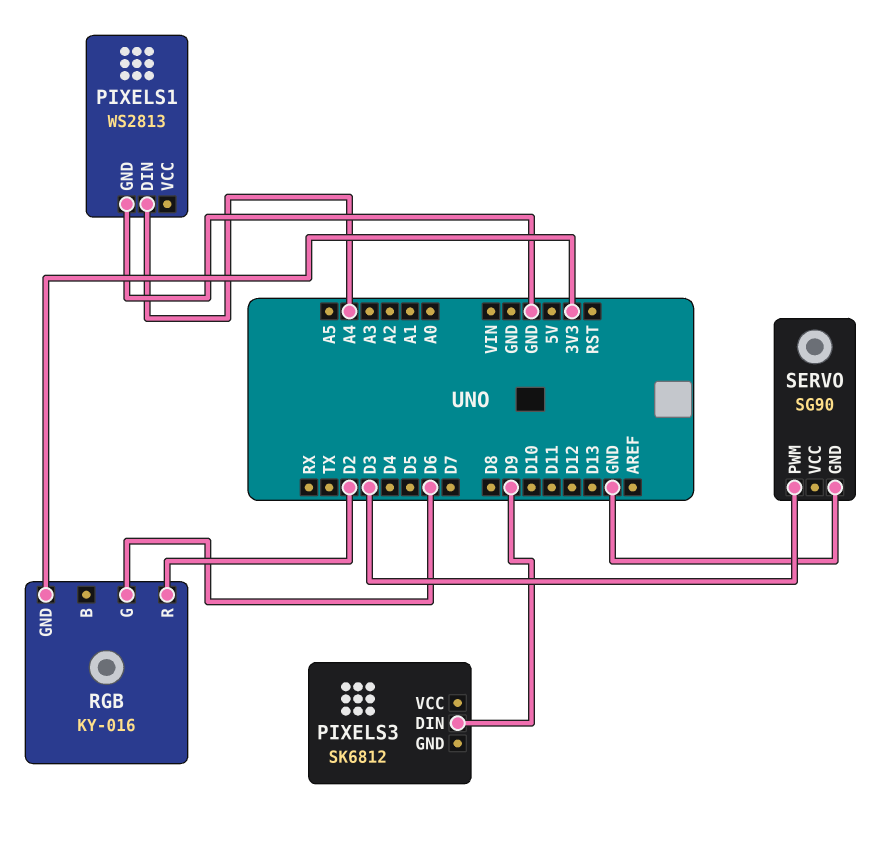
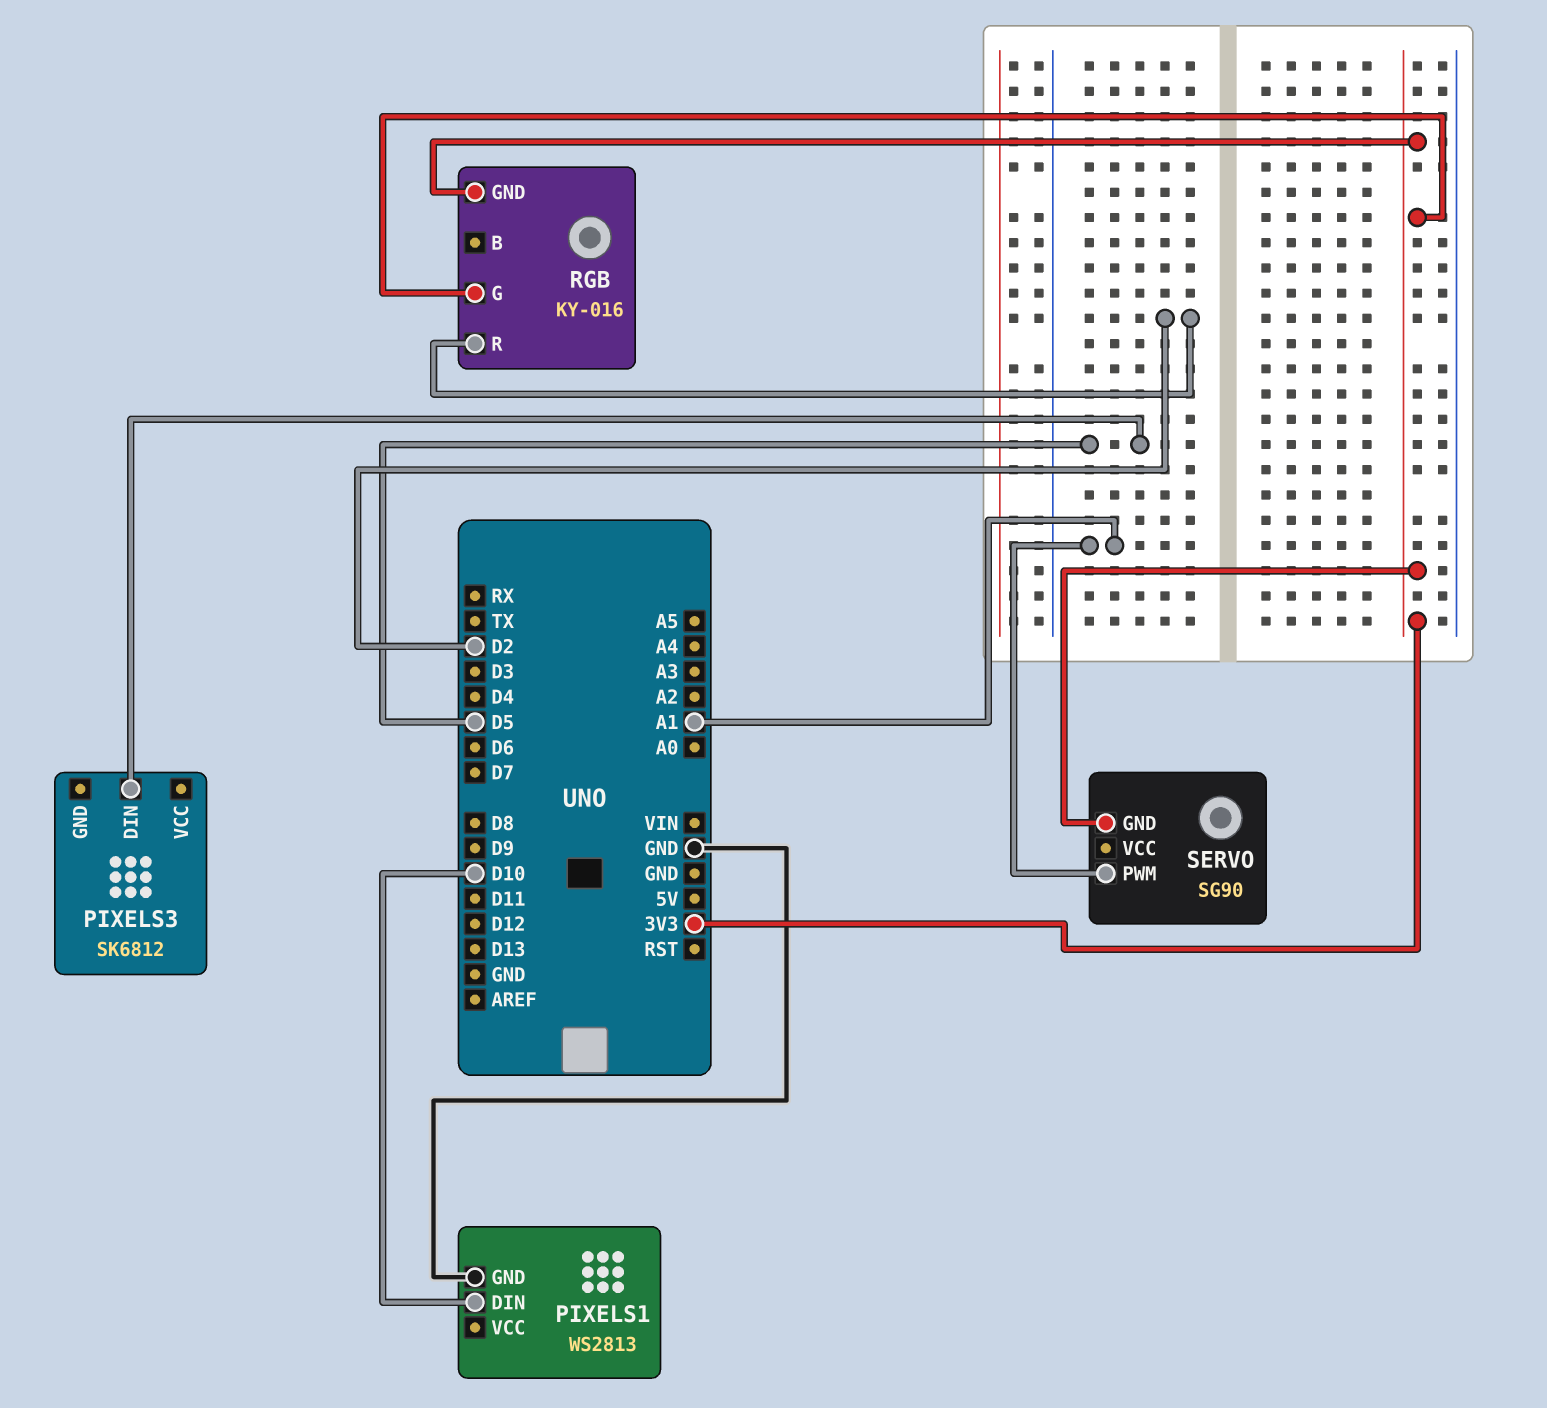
PIXELS1 pin DIN: A4 -> D10
PIXELS3 pin DIN: D9 -> D5
RGB pin G: D6 -> 3V3
SERVO pin GND: GND -> 3V3
SERVO pin PWM: D3 -> A1

